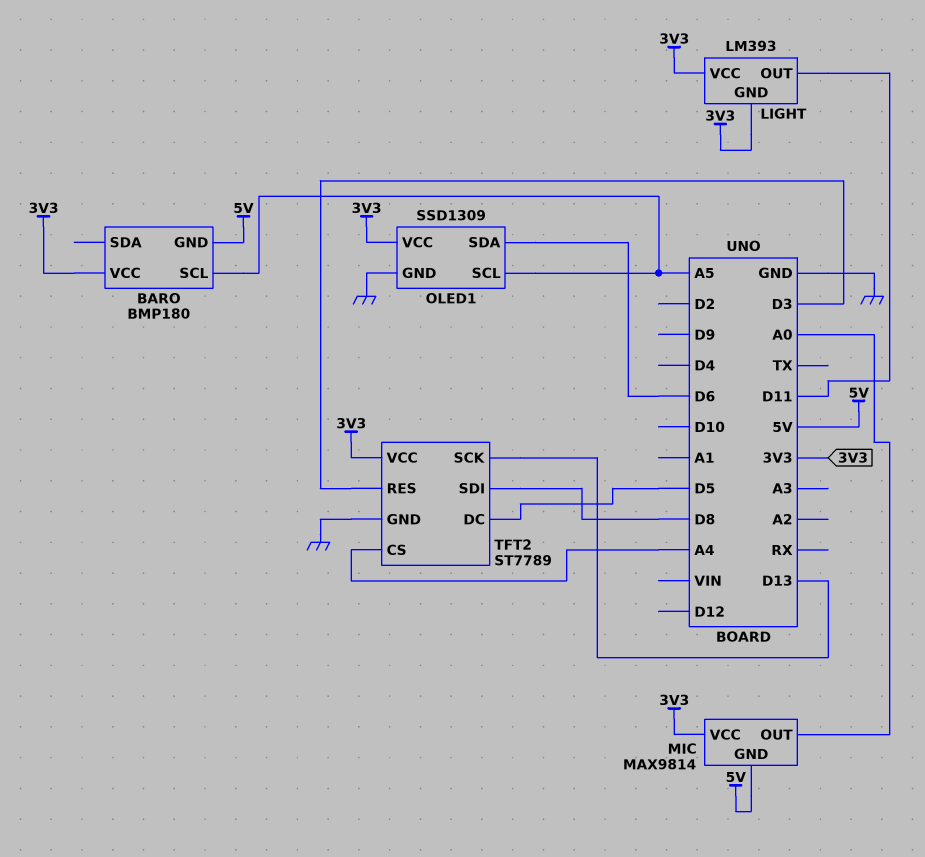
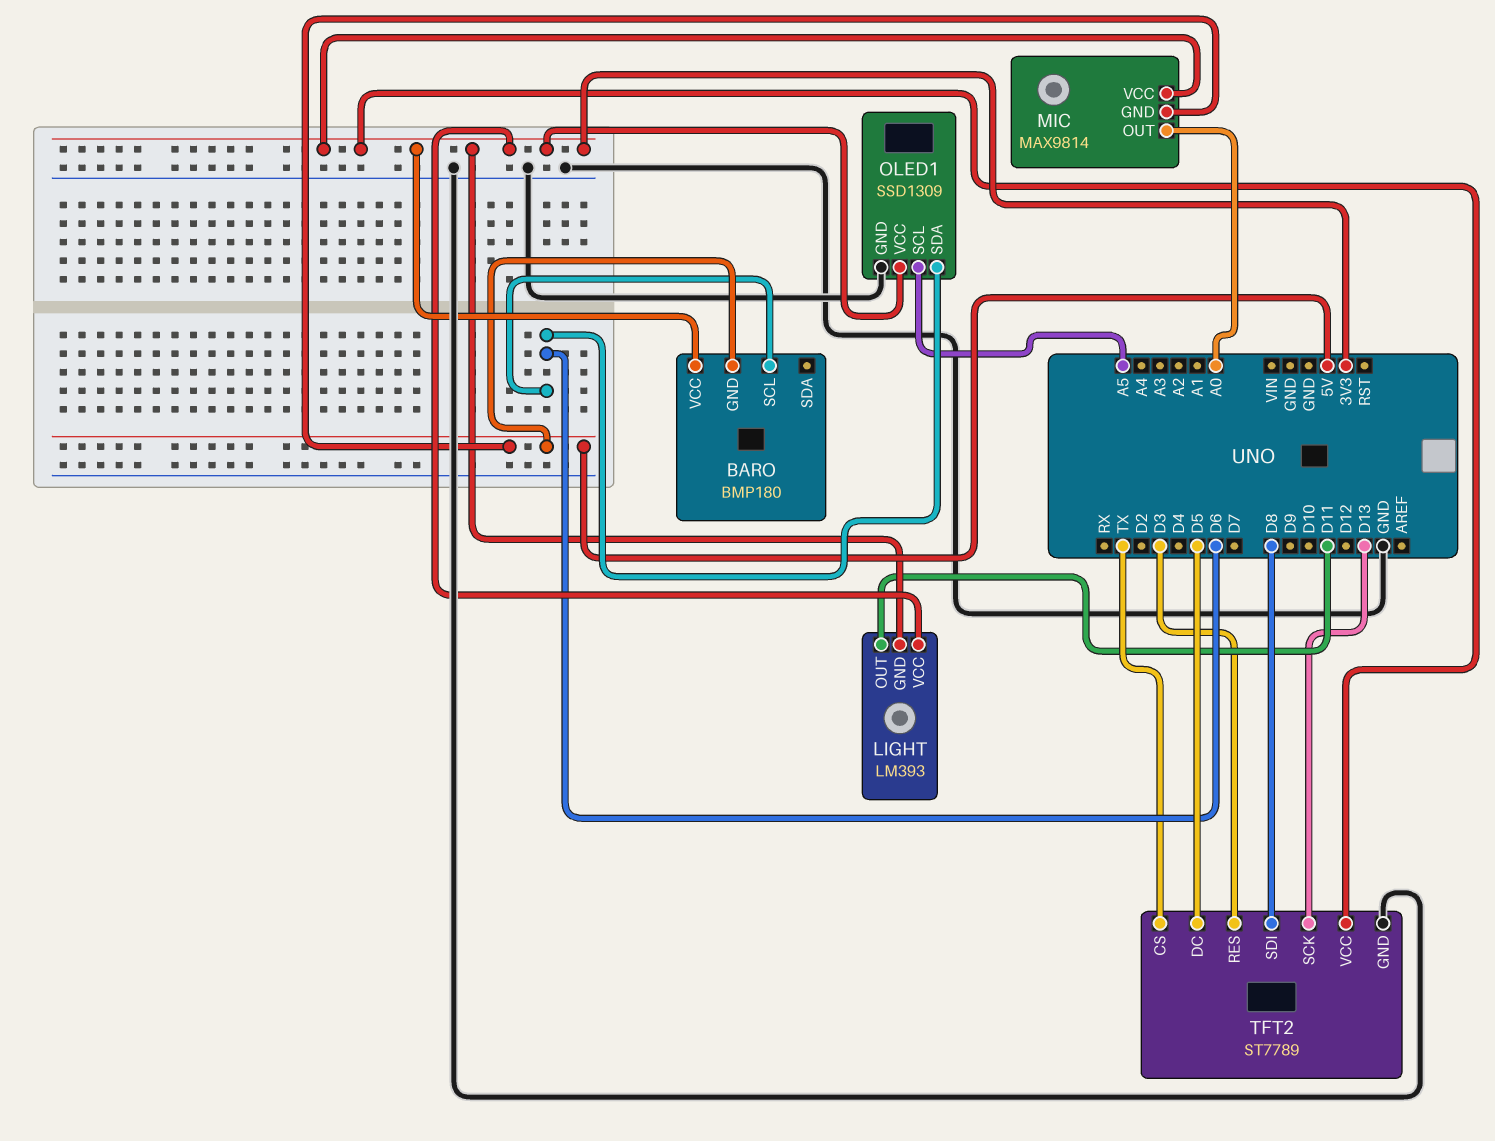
BARO pin SCL: A5 -> D6
TFT2 pin CS: A4 -> TX

